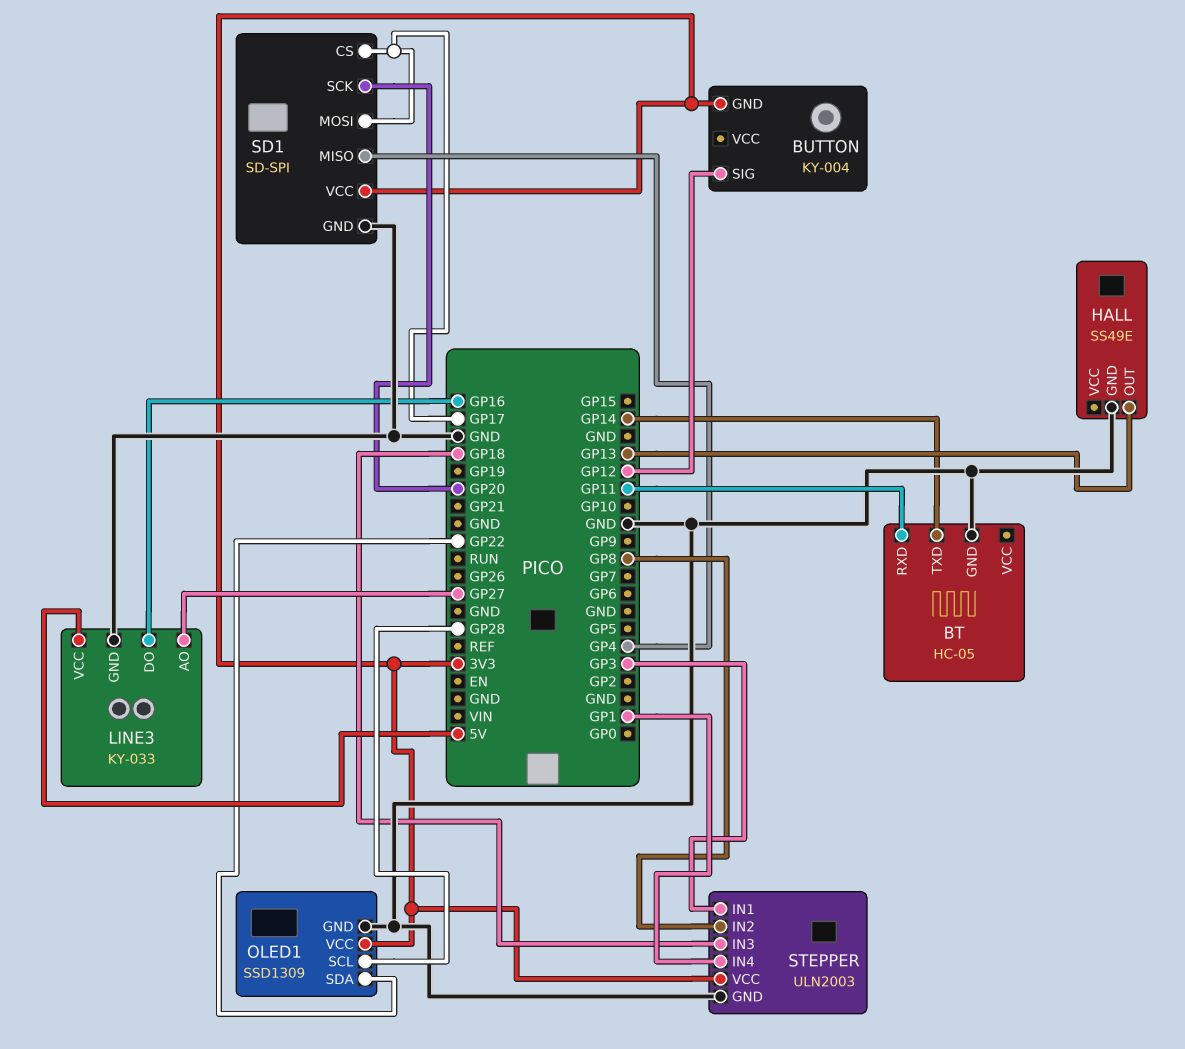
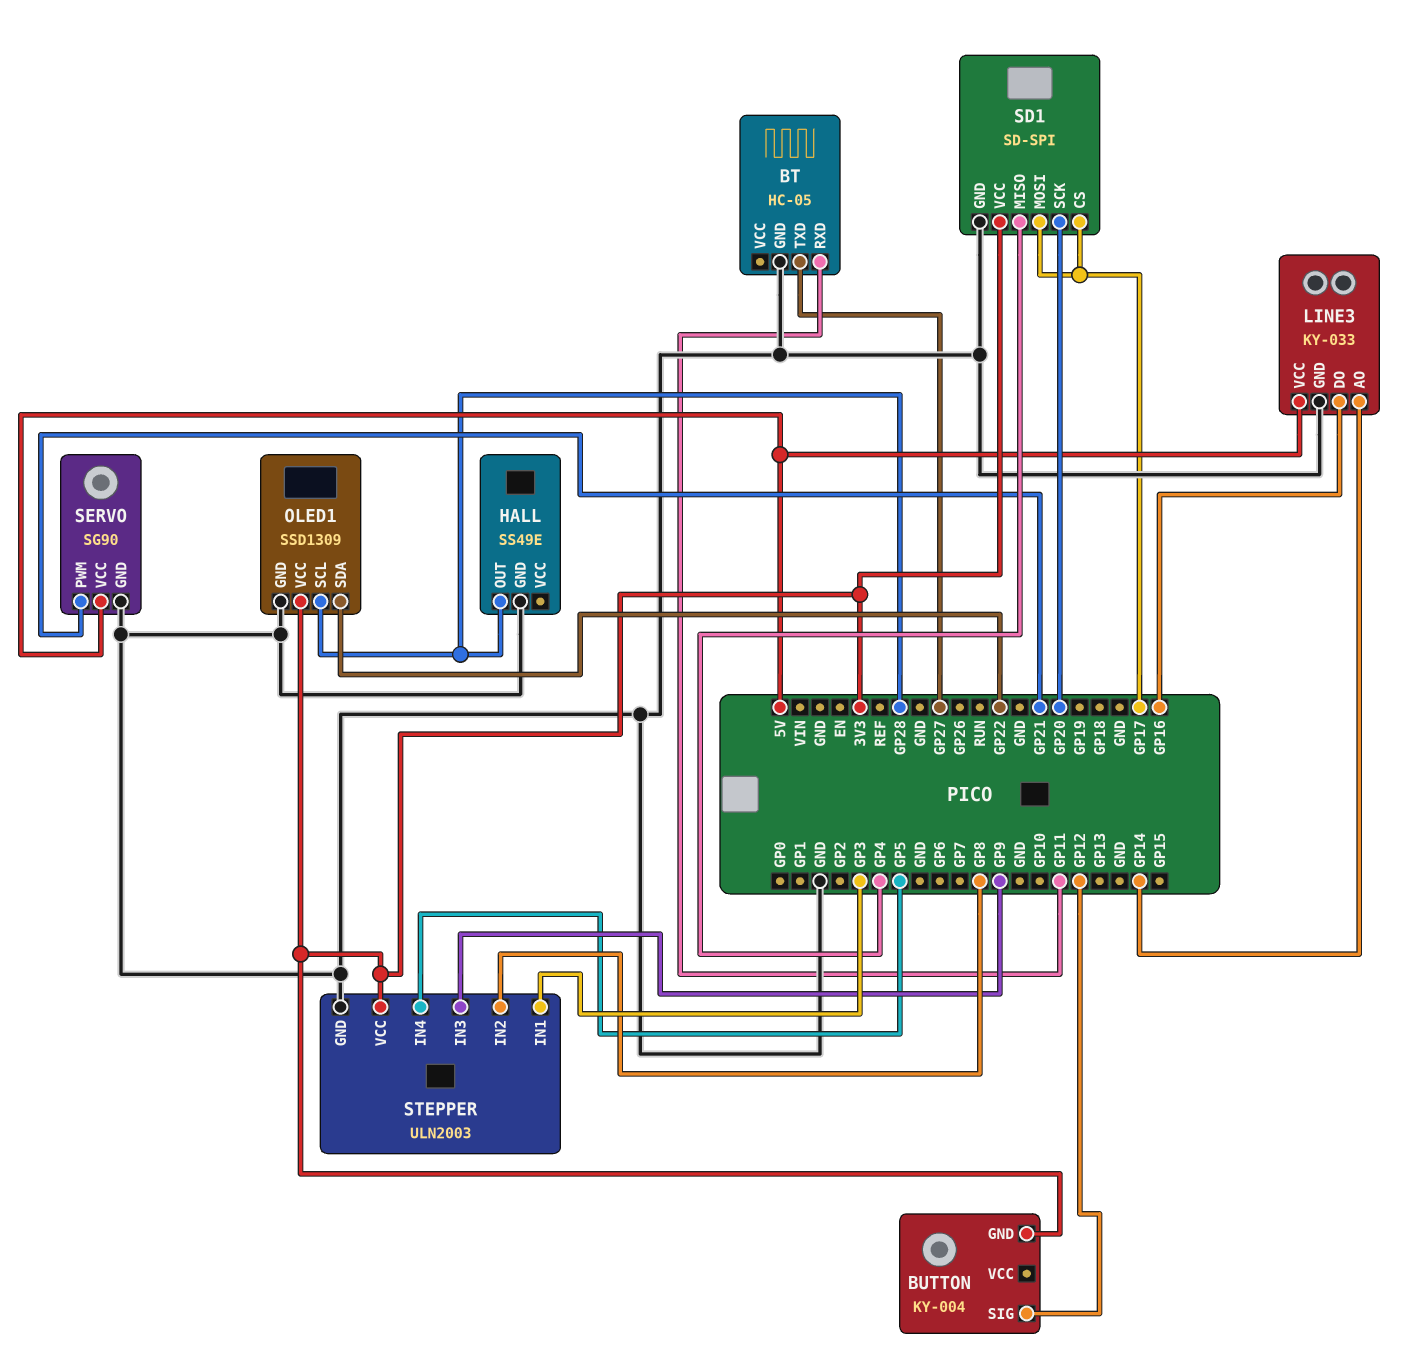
BT pin TXD: GP14 -> GP27
HALL pin OUT: GP13 -> GP28
LINE3 pin AO: GP27 -> GP14
SERVO: none -> SG90
SERVO pin GND: none -> GND
SERVO pin PWM: none -> GP21
SERVO pin VCC: none -> 5V
STEPPER pin IN3: GP18 -> GP9
STEPPER pin IN4: GP1 -> GP5

